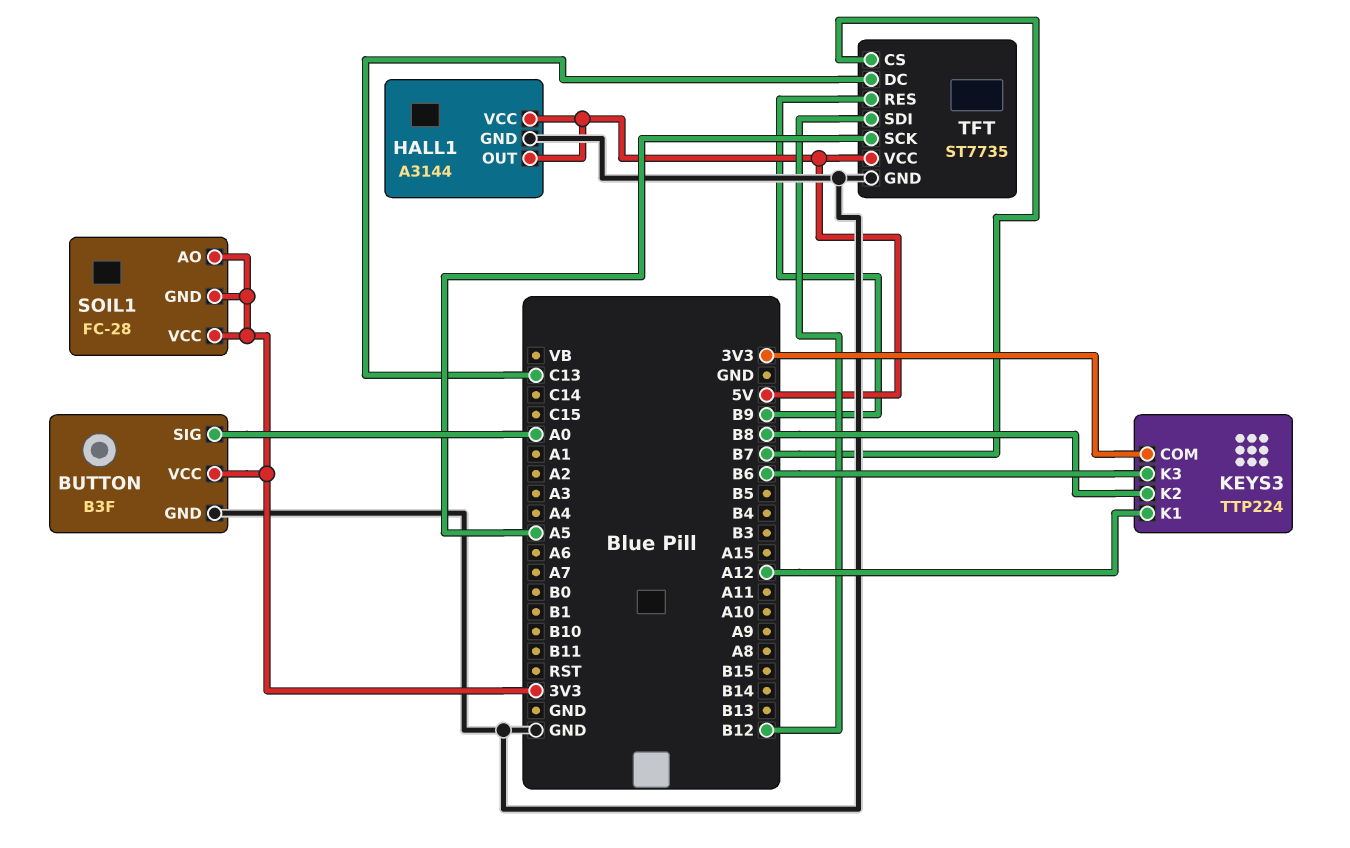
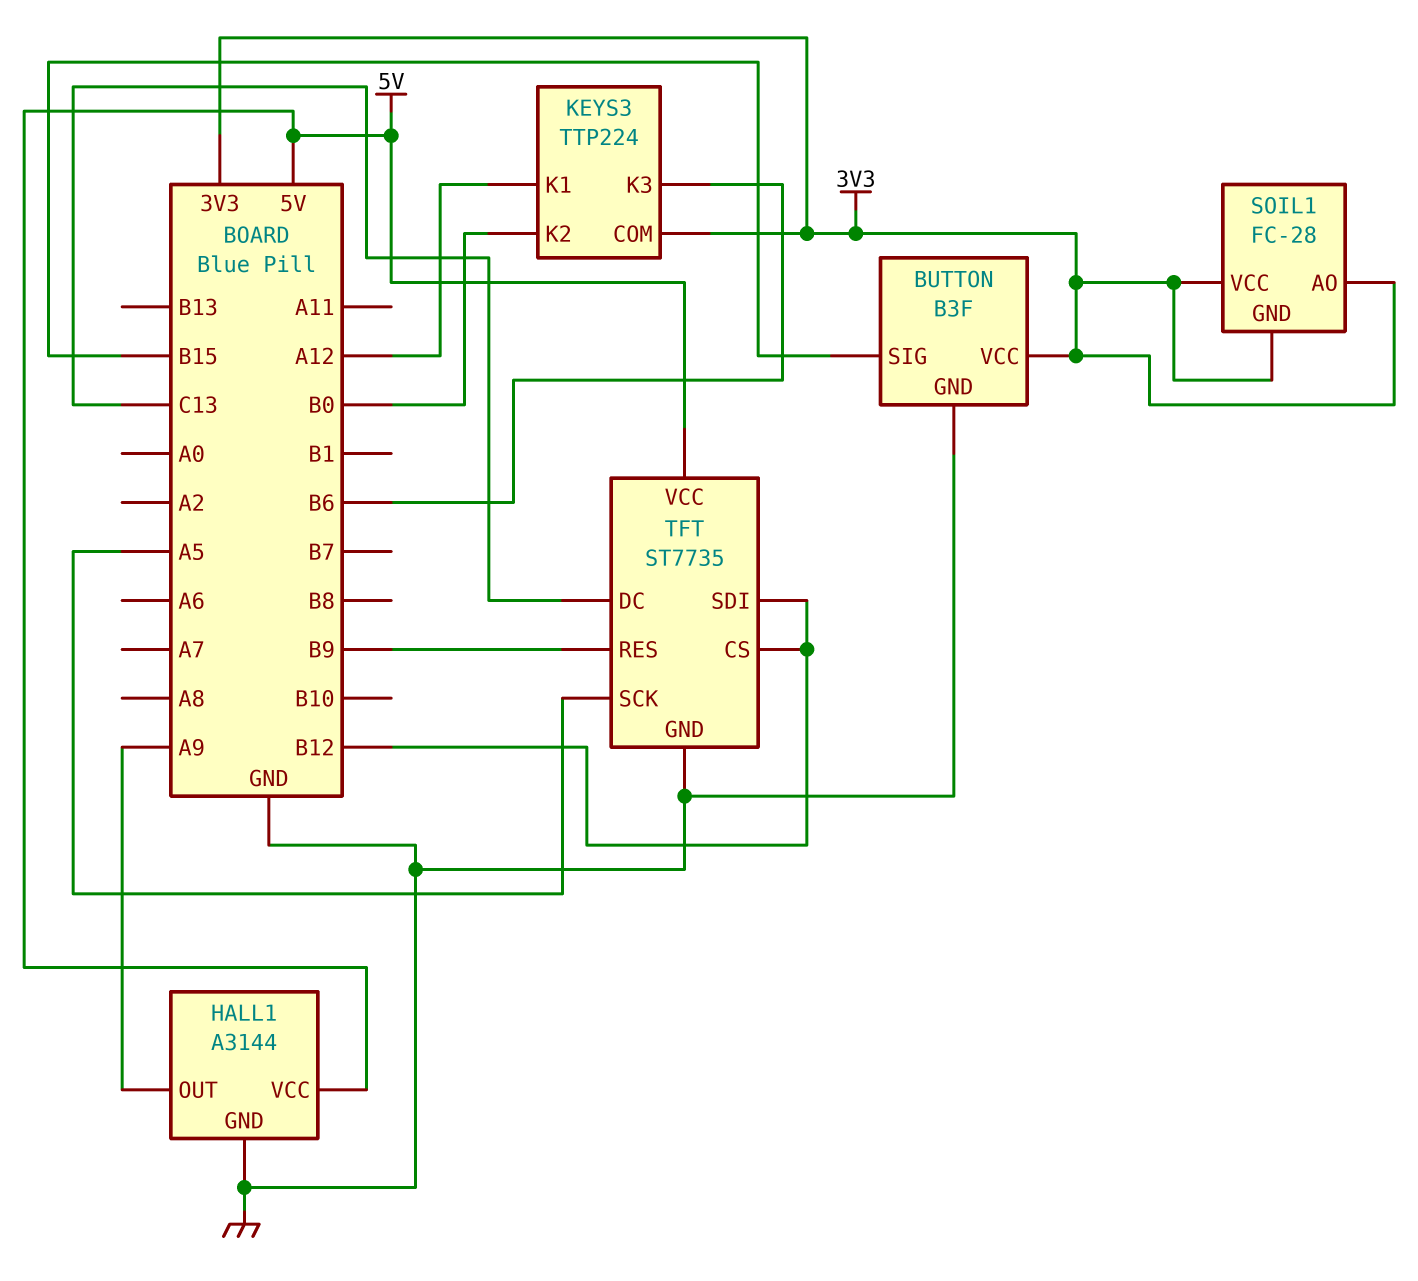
BUTTON pin SIG: A0 -> B15
HALL1 pin OUT: 5V -> A9
KEYS3 pin K2: B8 -> B0
TFT pin CS: B7 -> B12

